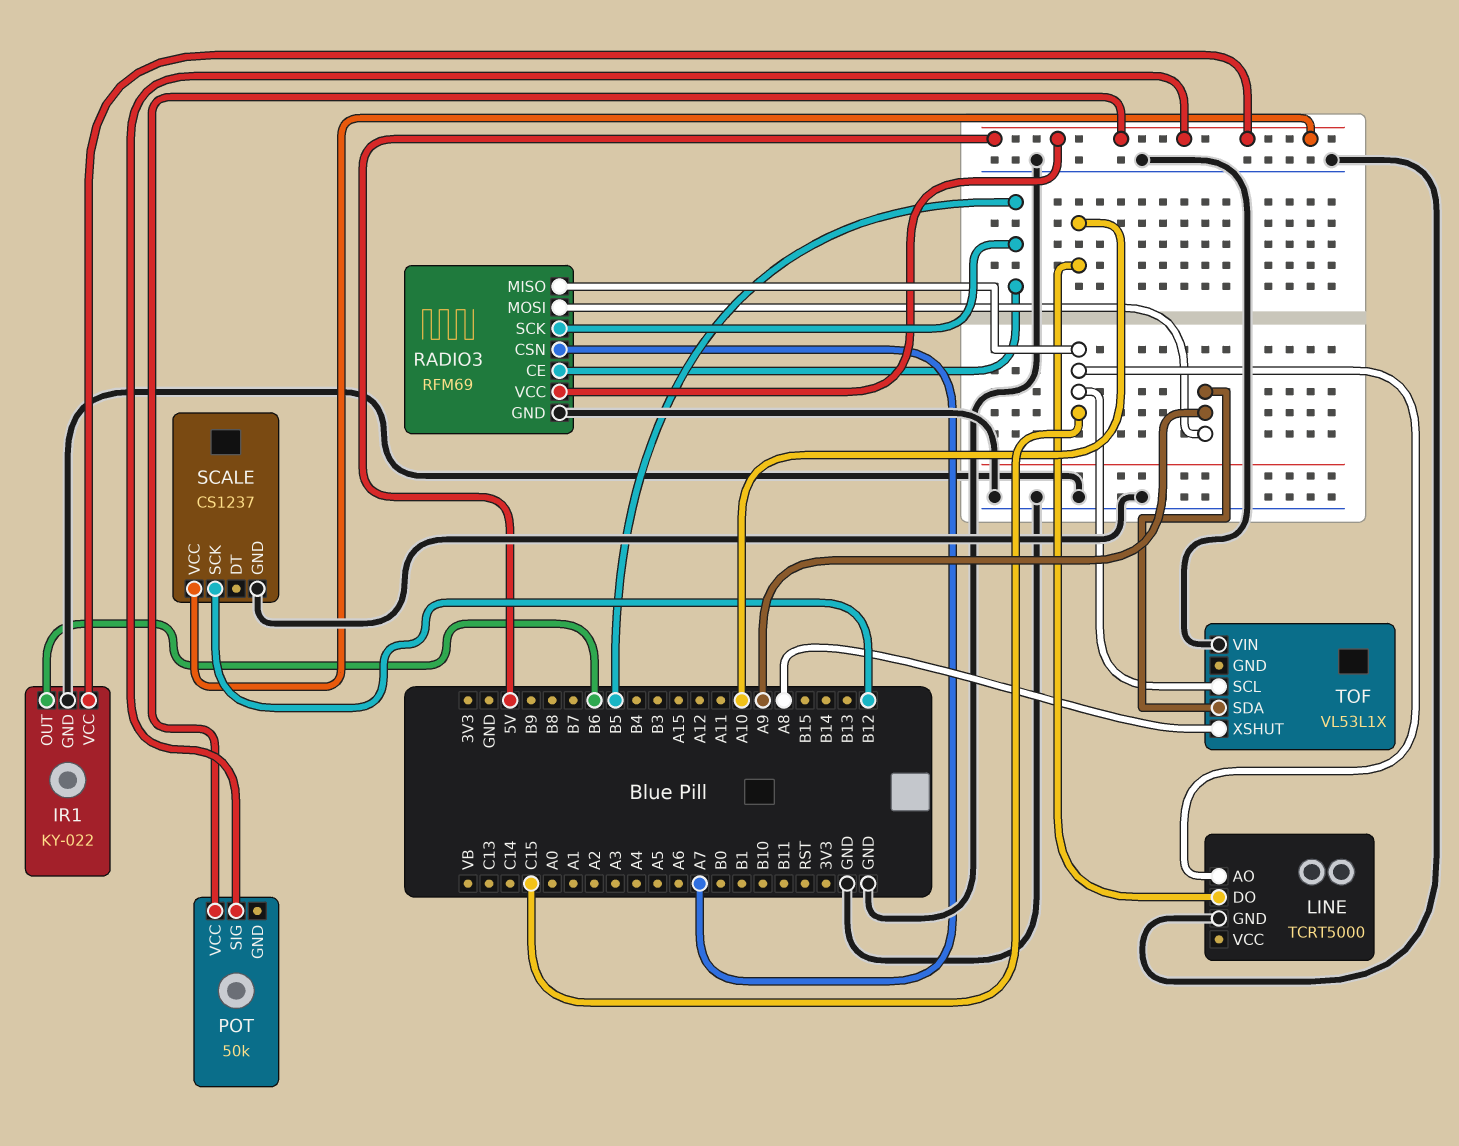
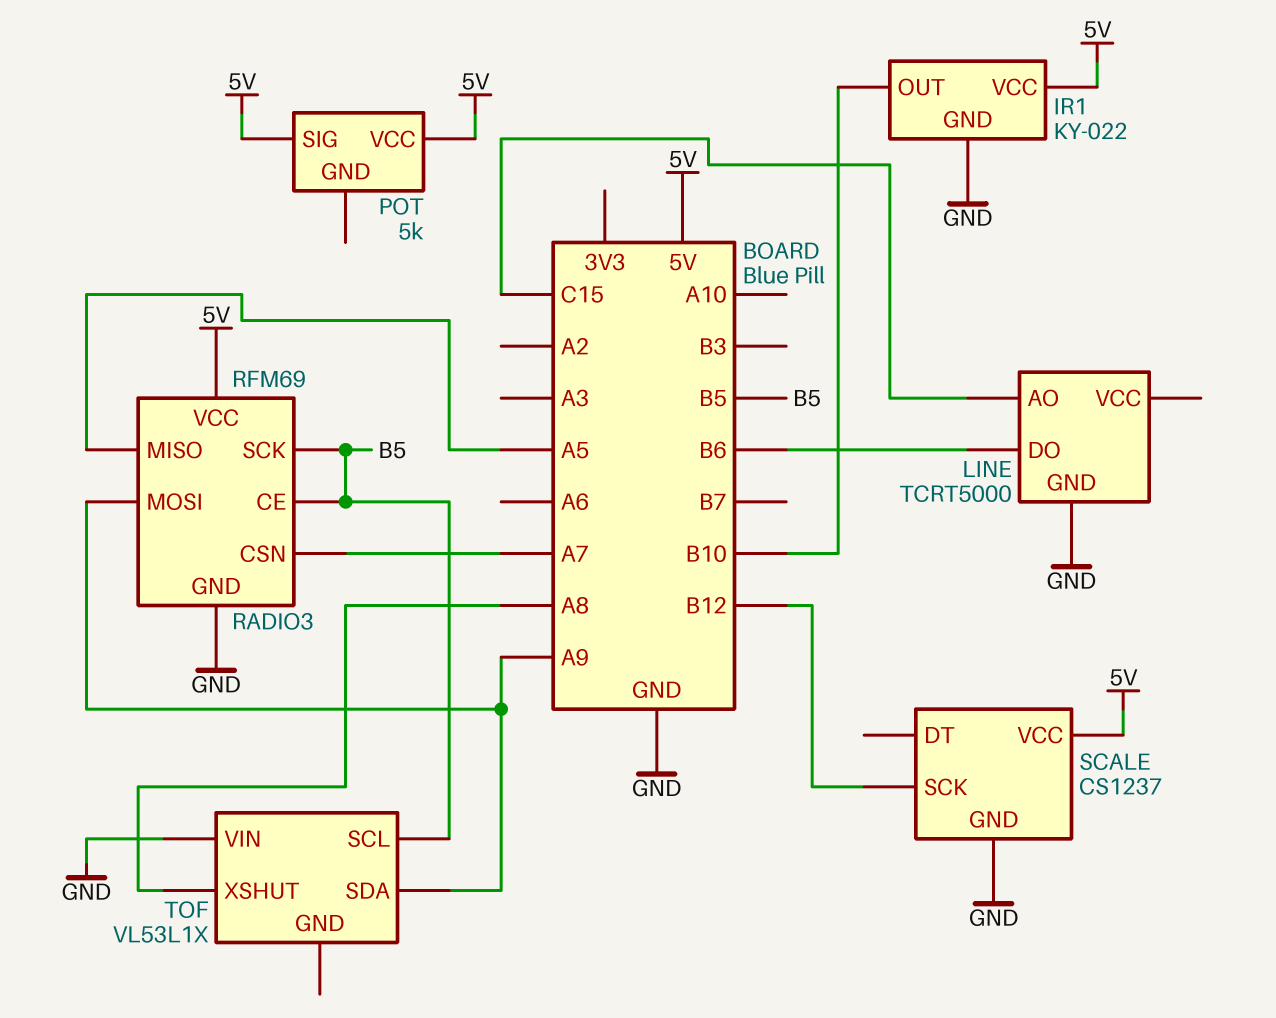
IR1 pin OUT: B6 -> B10
LINE pin DO: A10 -> B6
POT: 50k -> 5k
RADIO3 pin MISO: C15 -> A5
TOF pin SCL: C15 -> B5

